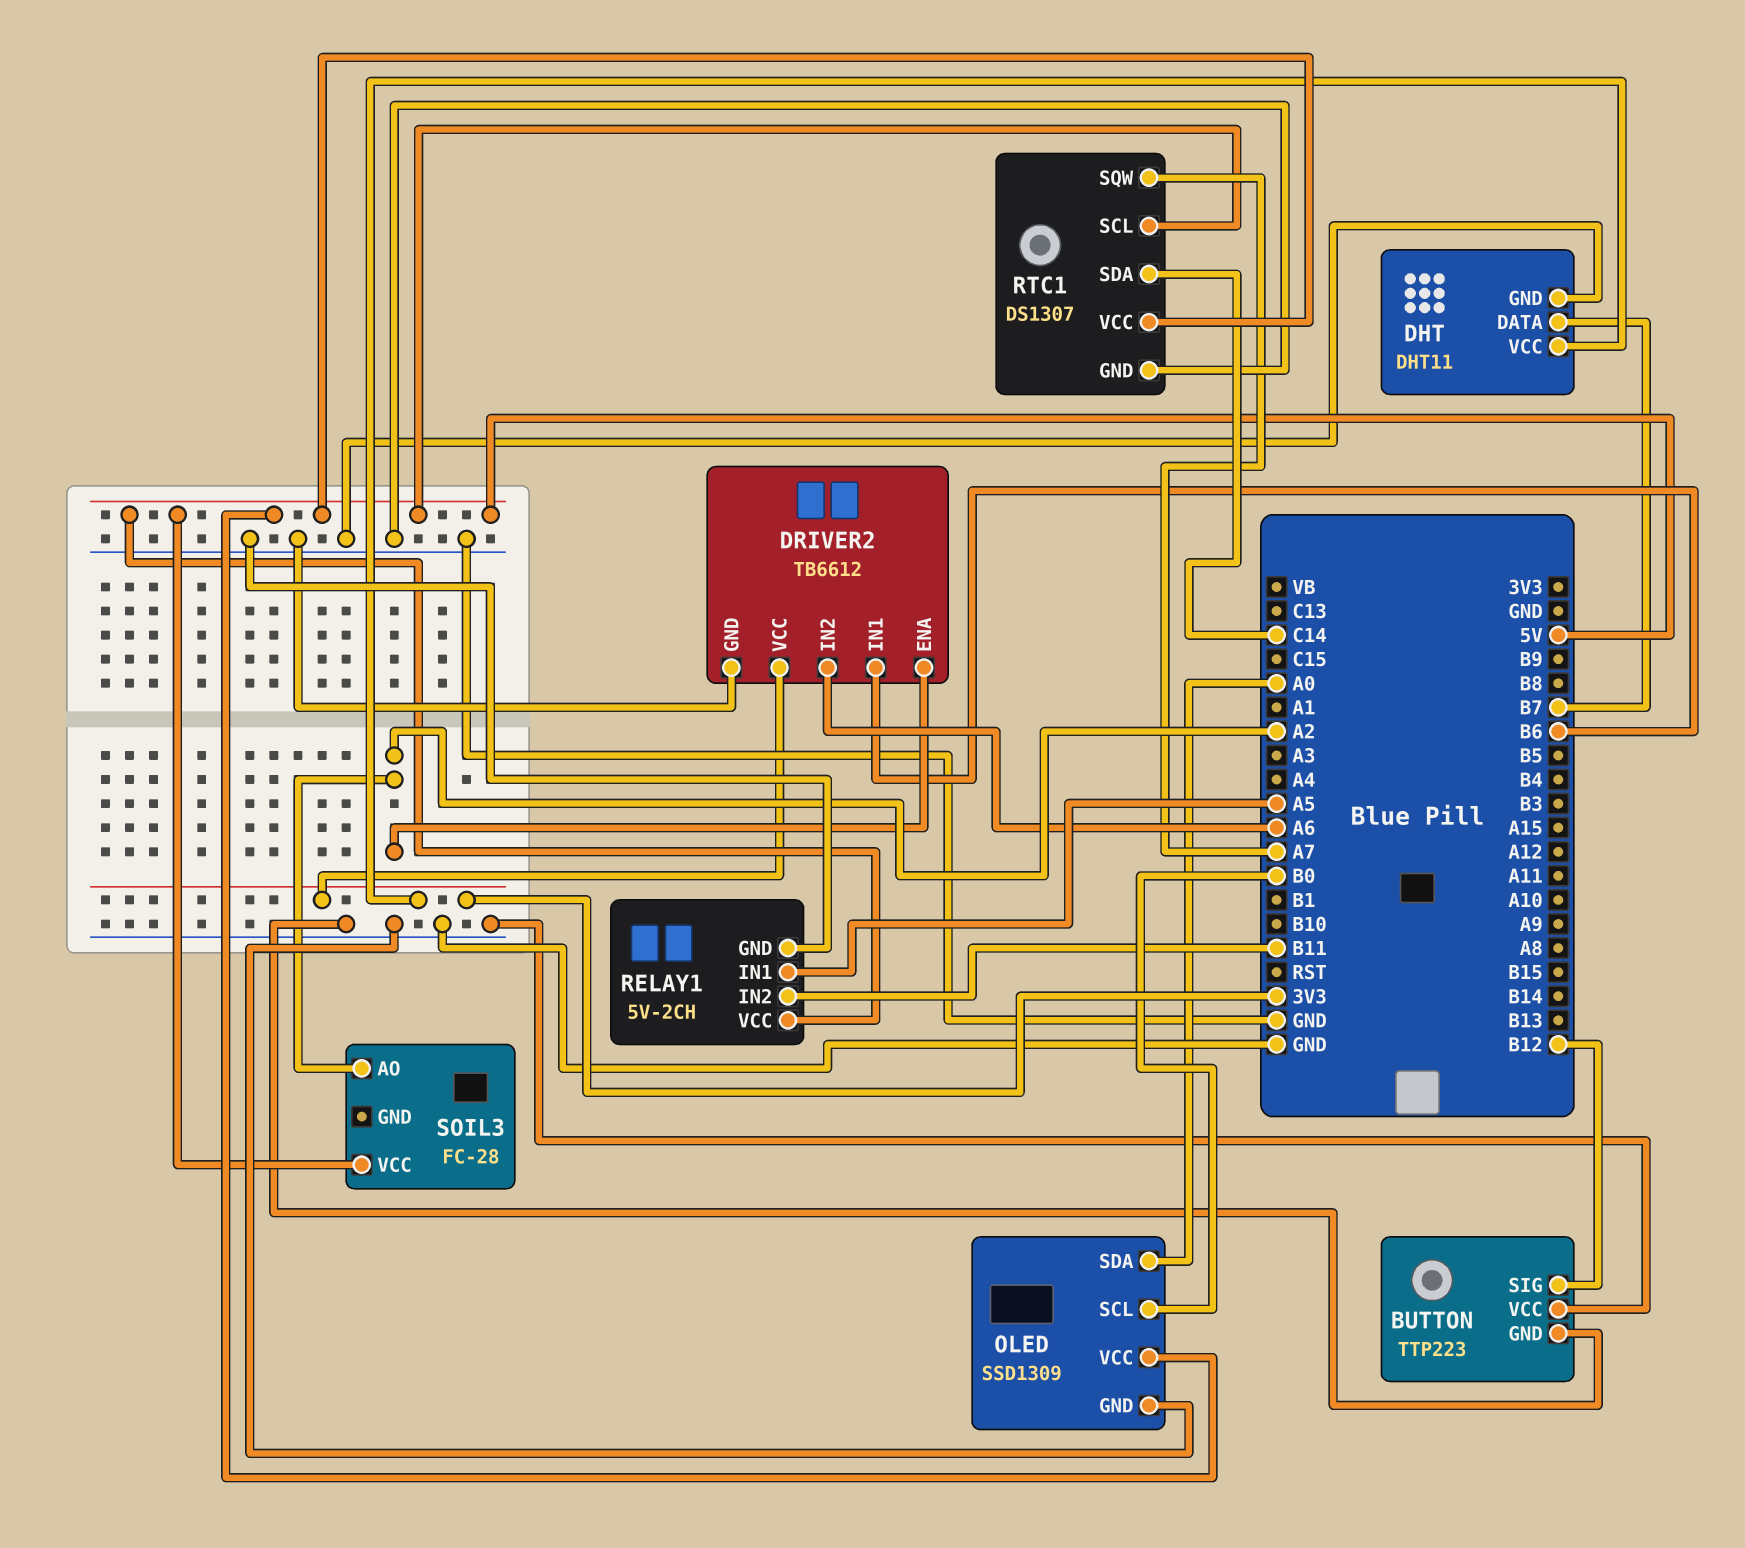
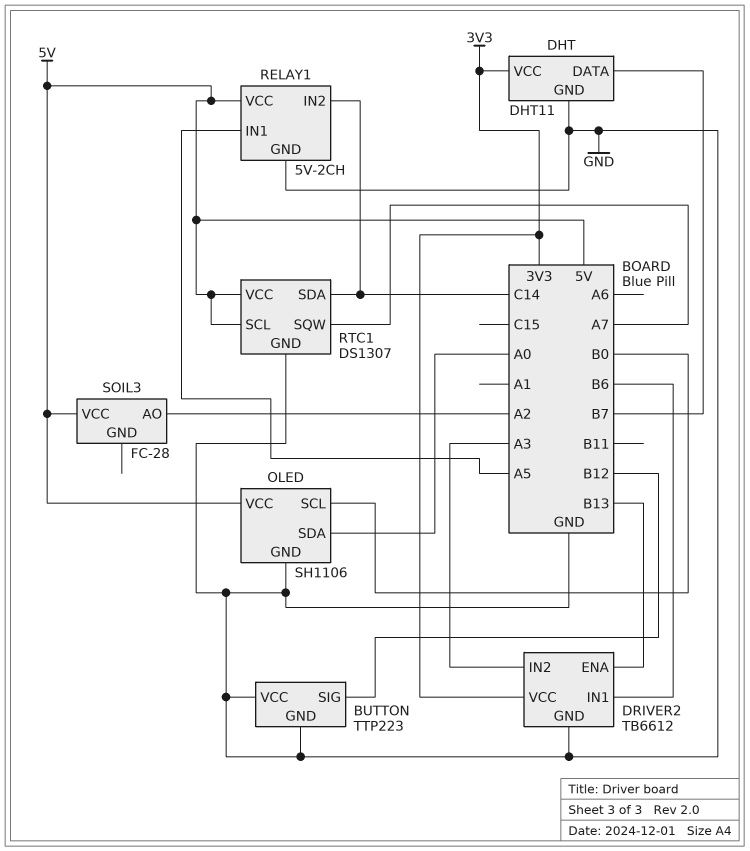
DRIVER2 pin ENA: A2 -> B13
DRIVER2 pin IN2: A6 -> A3
OLED: SSD1309 -> SH1106
RELAY1 pin IN2: B11 -> C14

